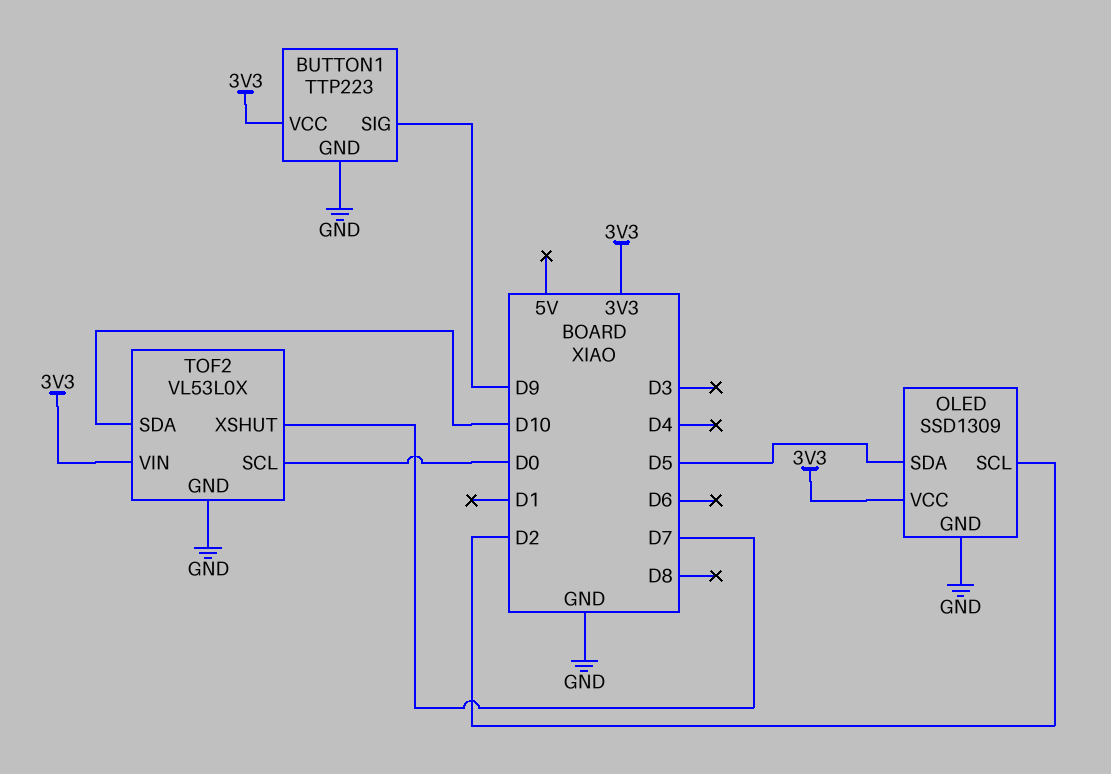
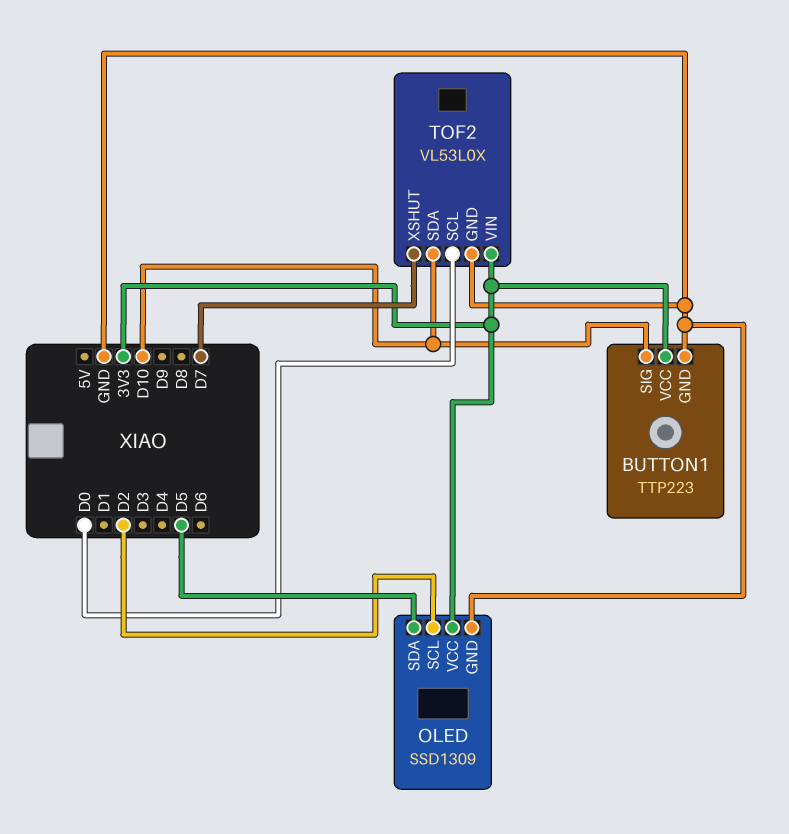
BUTTON1 pin SIG: D9 -> D10

